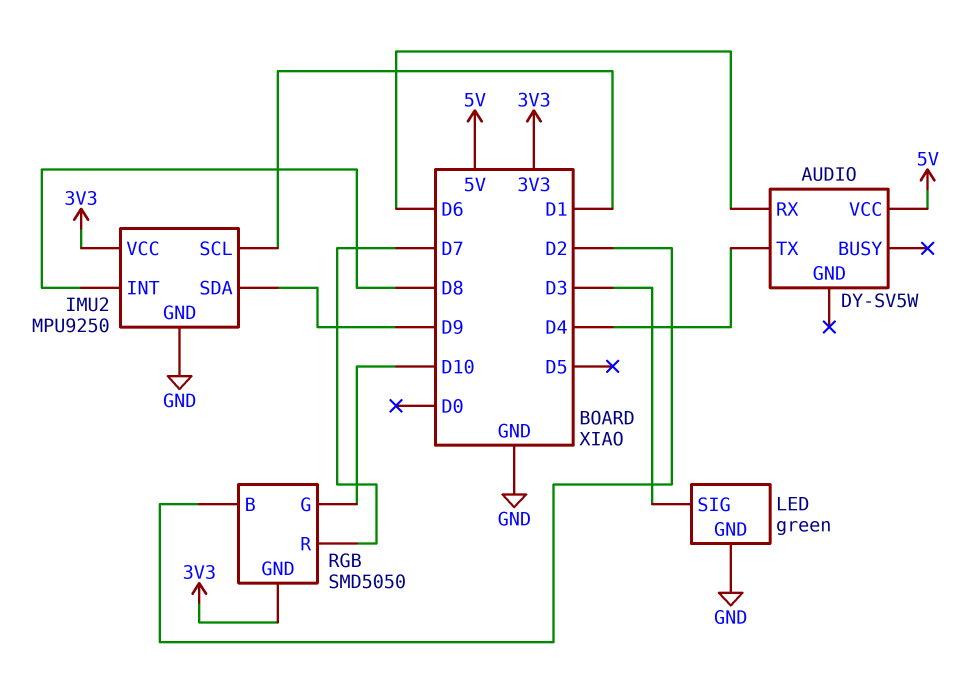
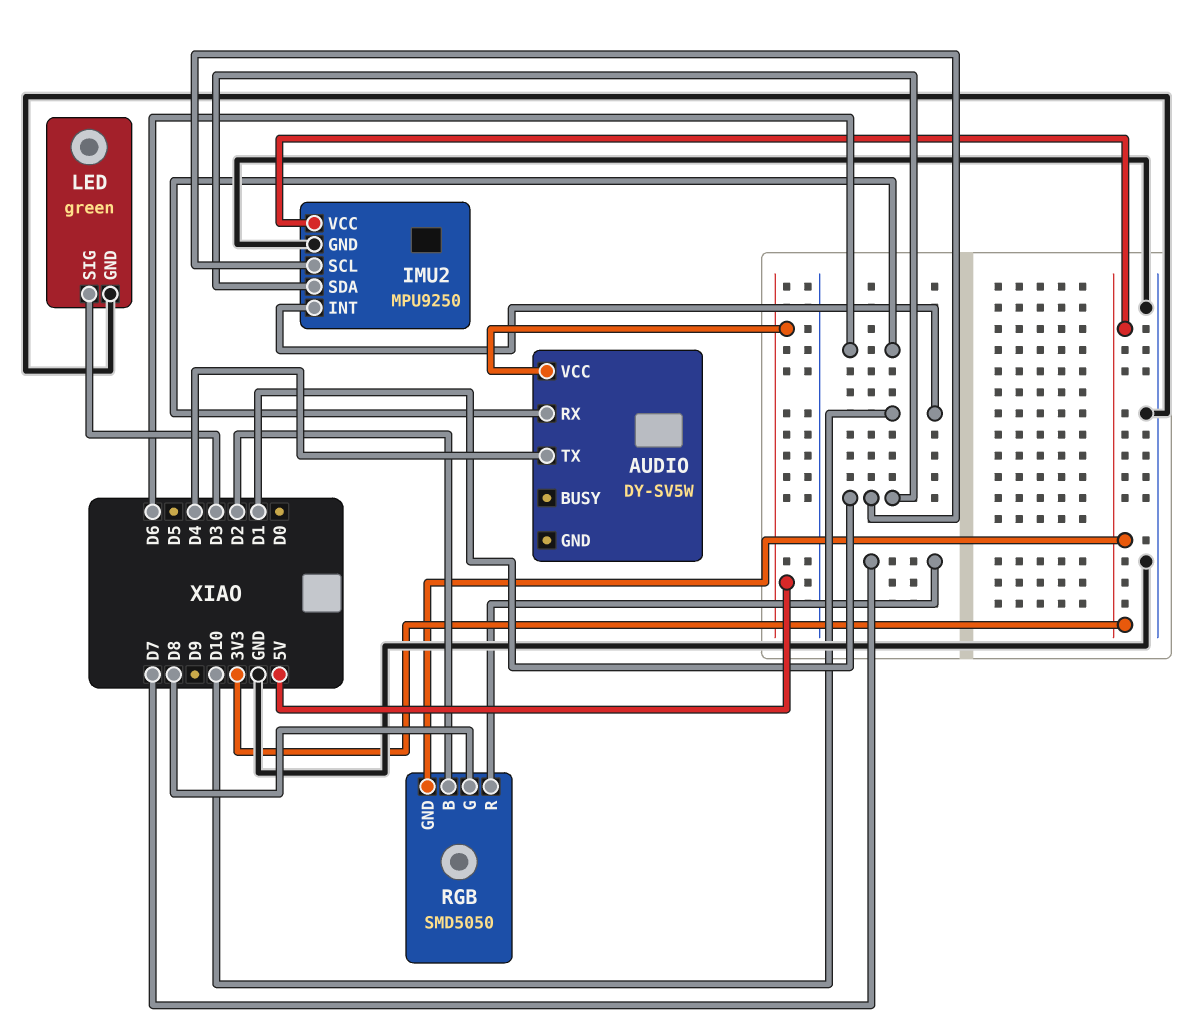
IMU2 pin INT: D8 -> D10
IMU2 pin SDA: D9 -> D1
RGB pin G: D10 -> D8

